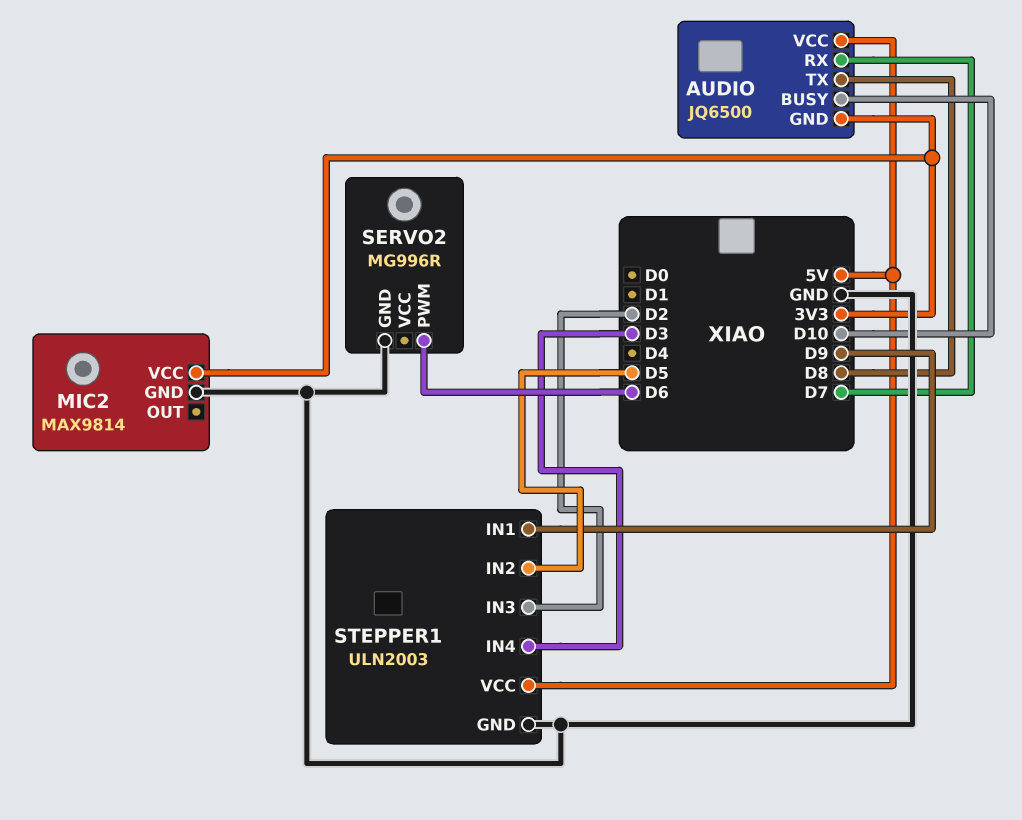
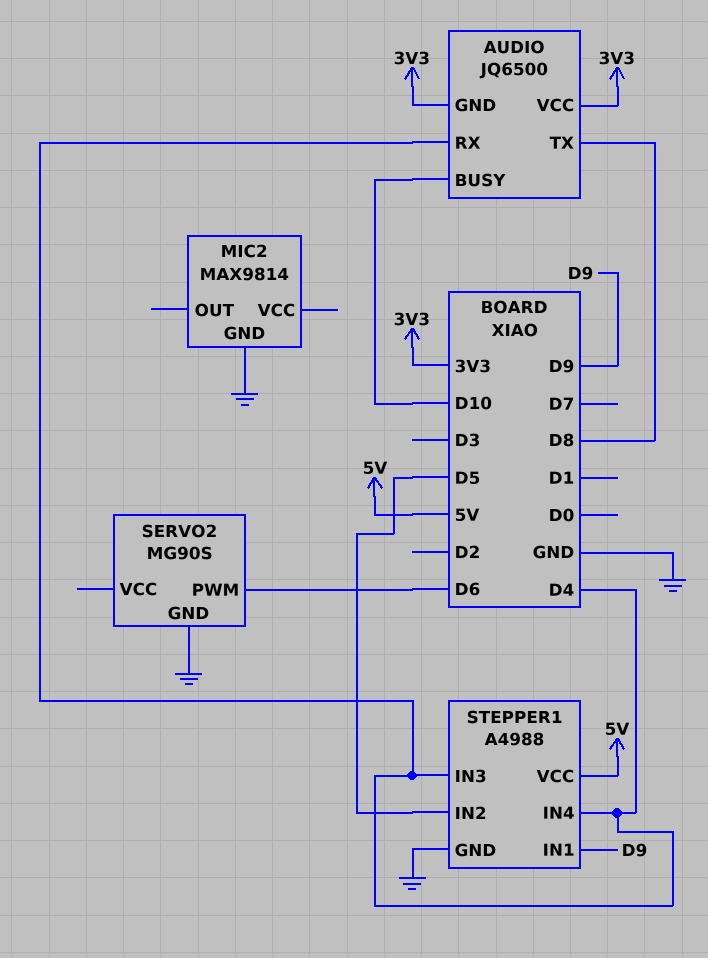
AUDIO pin RX: D7 -> D4
AUDIO pin VCC: 5V -> 3V3
MIC2 pin VCC: 3V3 -> none
SERVO2: MG996R -> MG90S
STEPPER1: ULN2003 -> A4988
STEPPER1 pin IN3: D2 -> D4
STEPPER1 pin IN4: D3 -> D4

